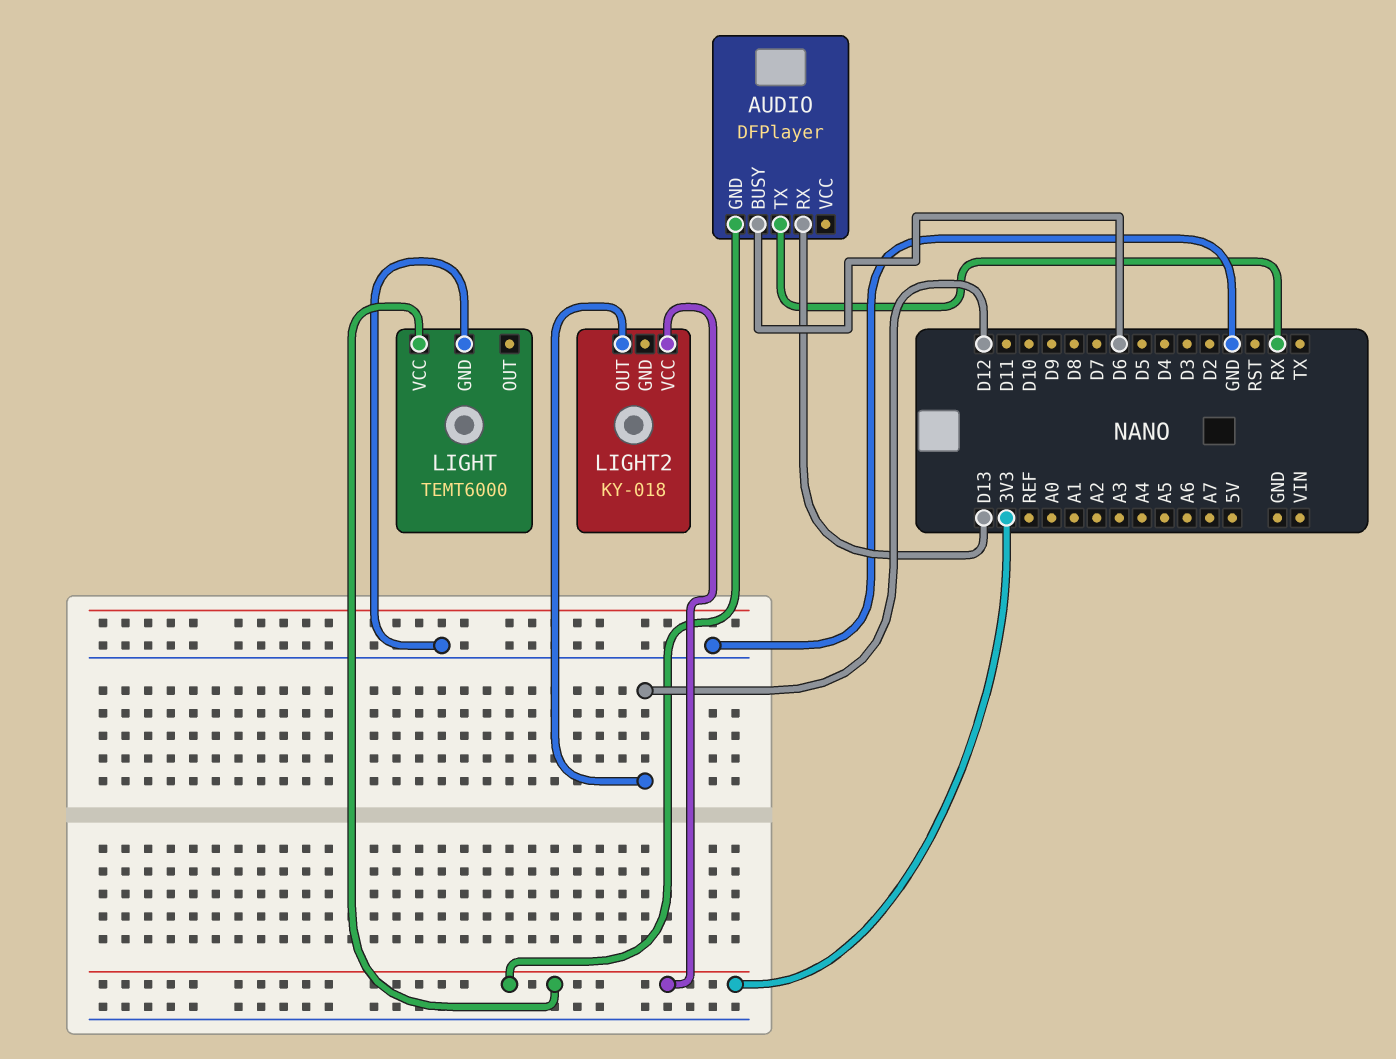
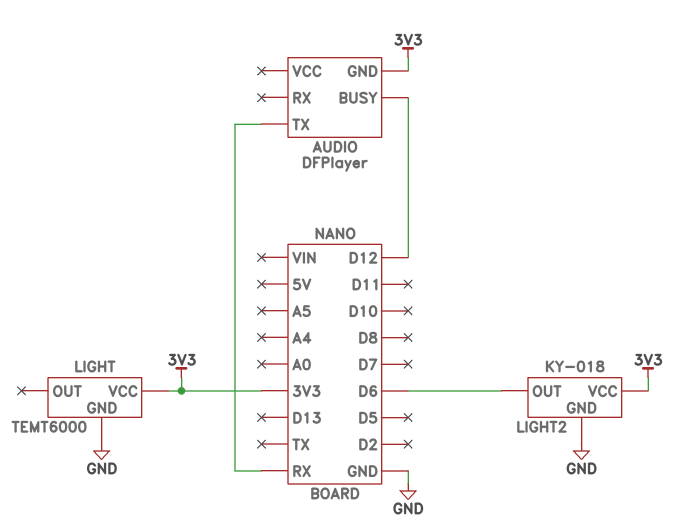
AUDIO pin BUSY: D6 -> D12
AUDIO pin RX: D13 -> none
LIGHT2 pin GND: none -> GND
LIGHT2 pin OUT: D12 -> D6

